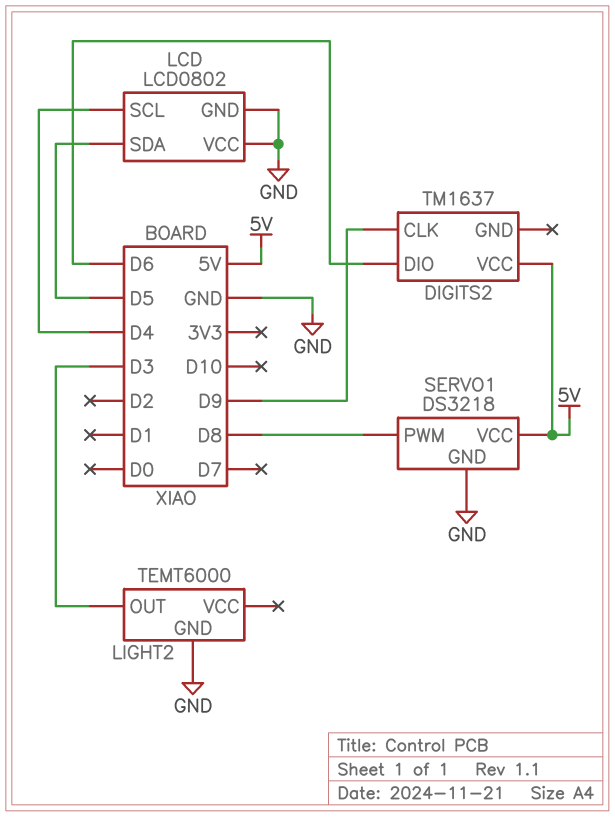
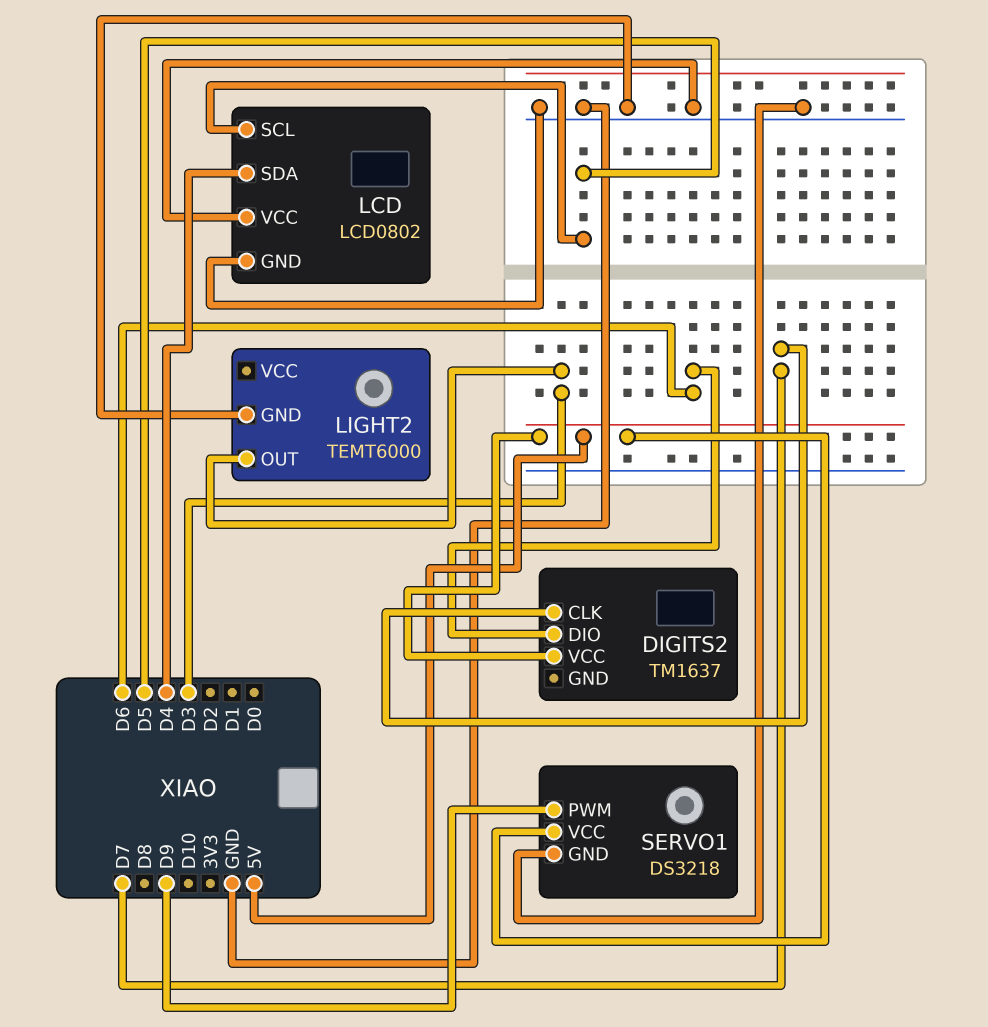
DIGITS2 pin CLK: D9 -> D7
LCD pin SCL: D4 -> D5
LCD pin SDA: D5 -> D4
SERVO1 pin PWM: D8 -> D9

